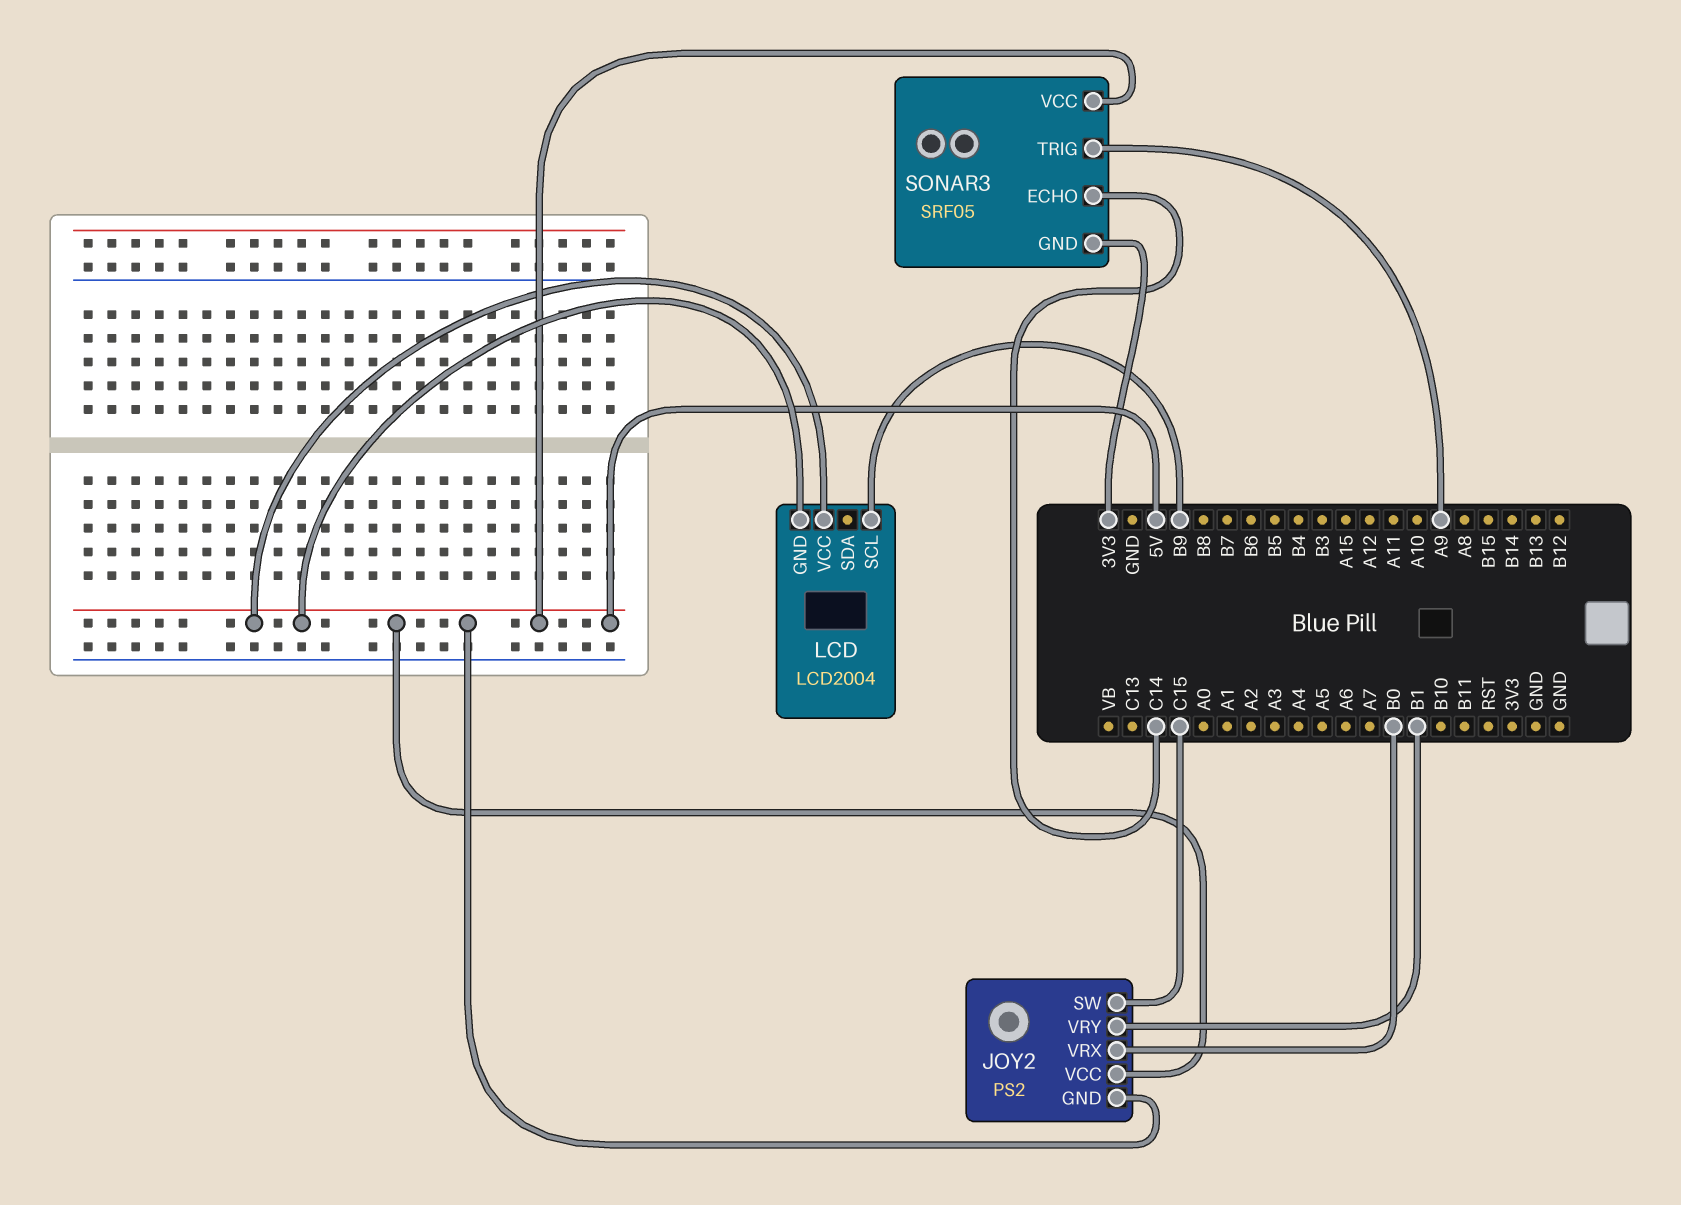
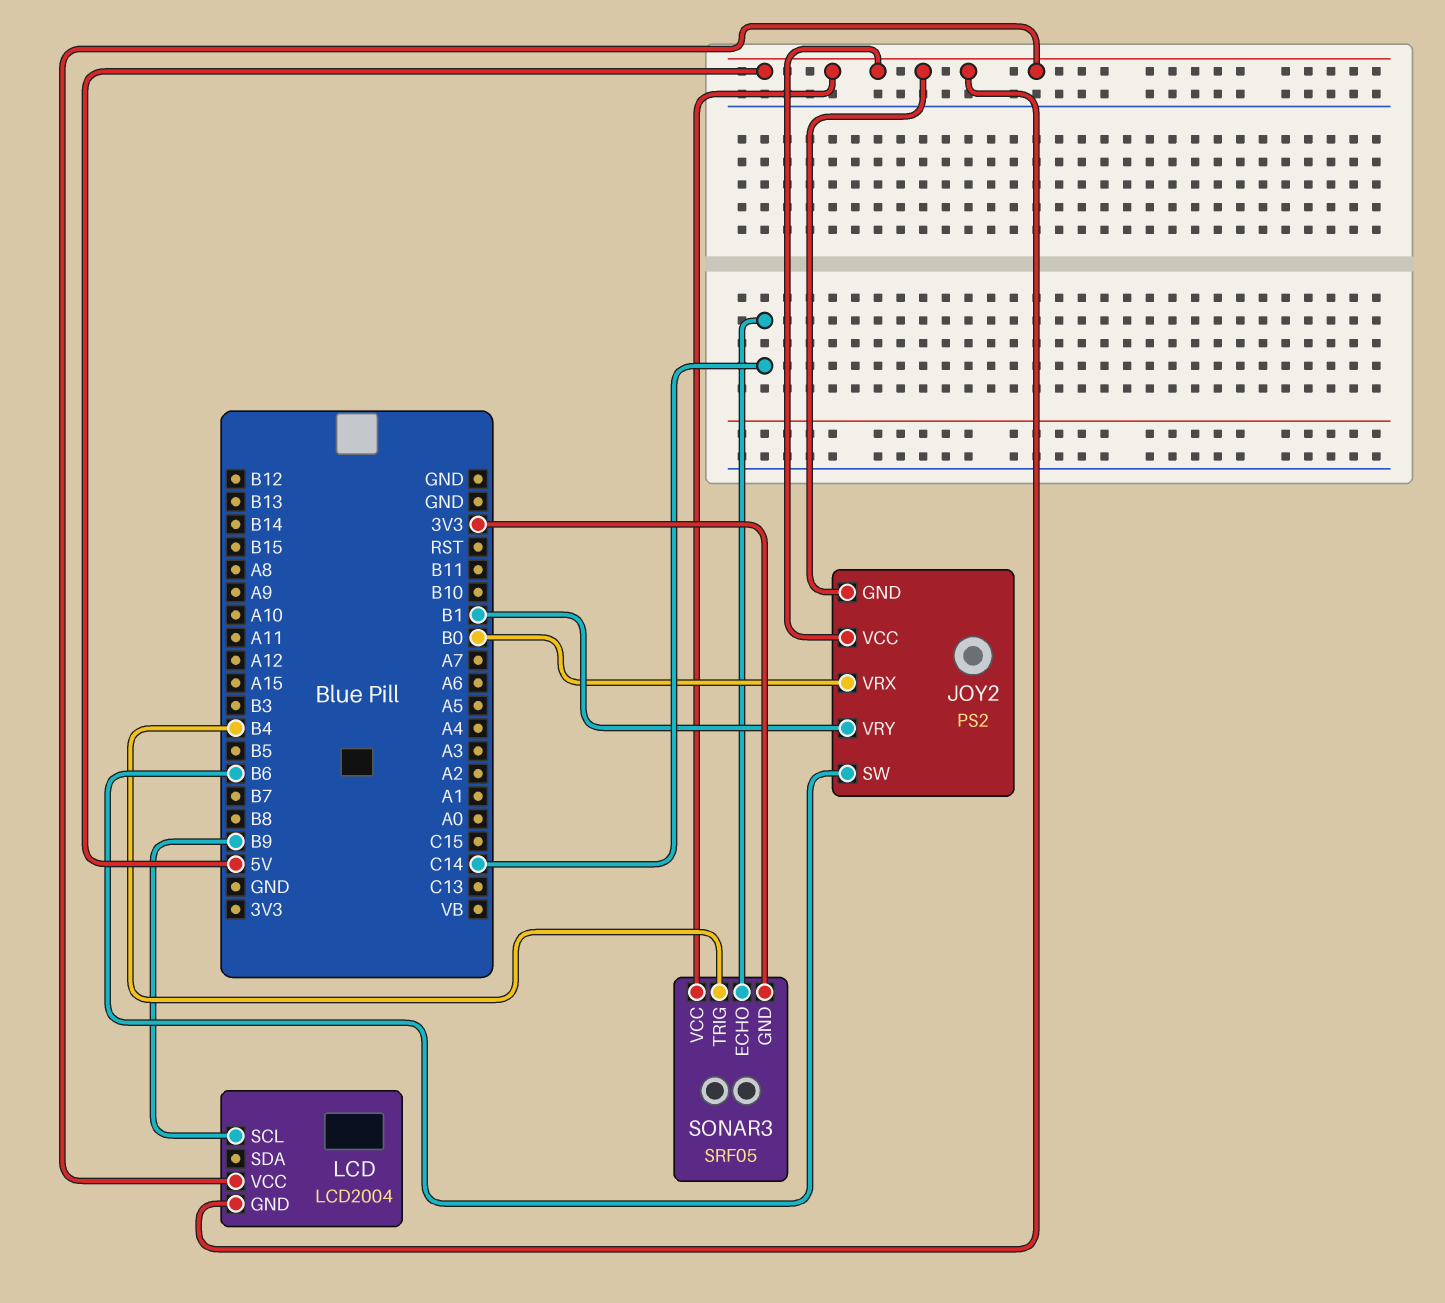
JOY2 pin SW: C15 -> B6
SONAR3 pin TRIG: A9 -> B4

